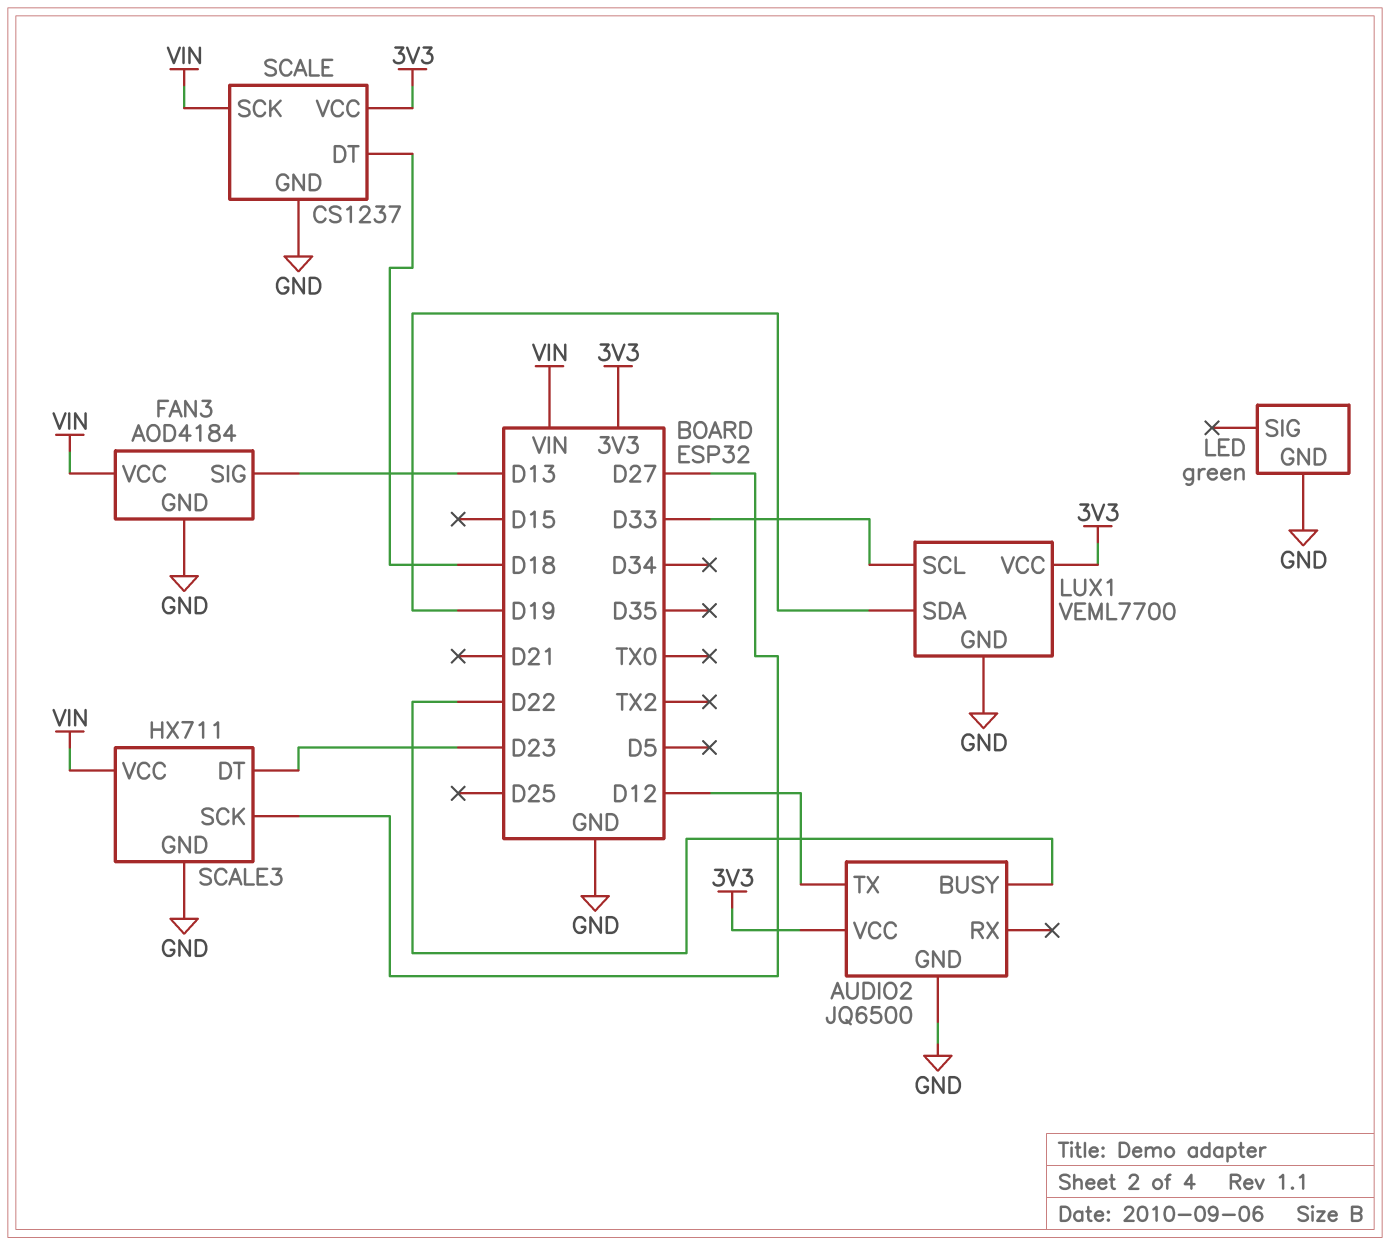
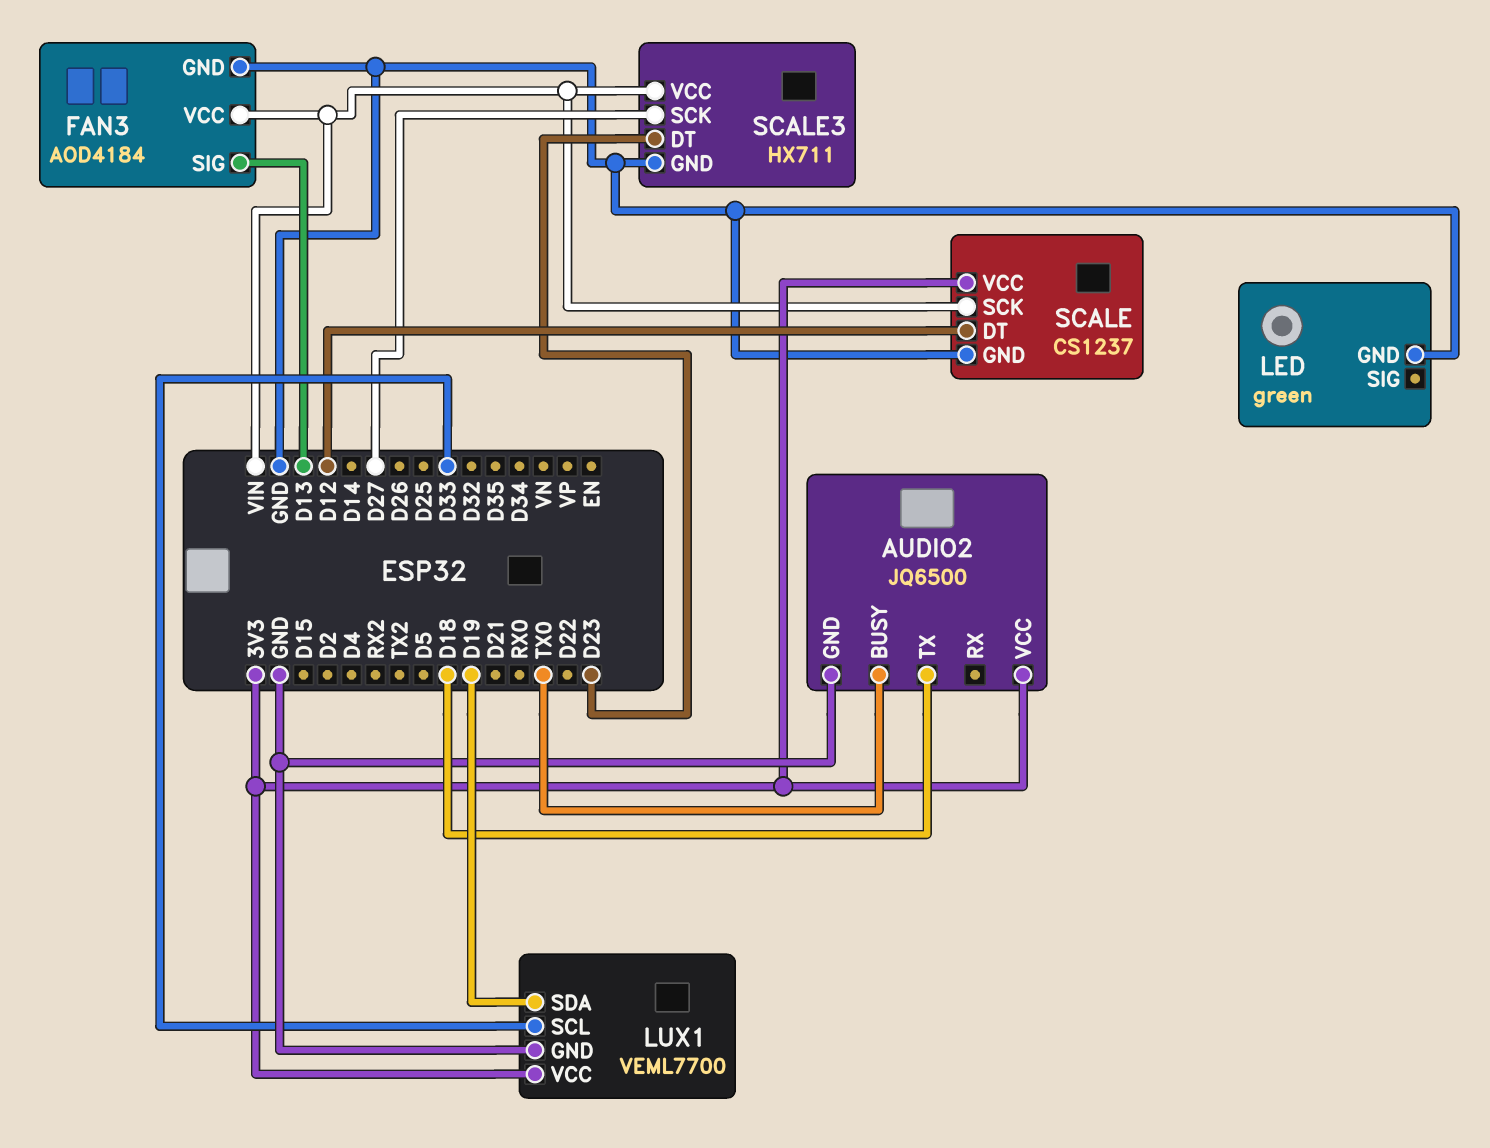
AUDIO2 pin BUSY: D22 -> TX0
AUDIO2 pin TX: D12 -> D18
SCALE pin DT: D18 -> D12

